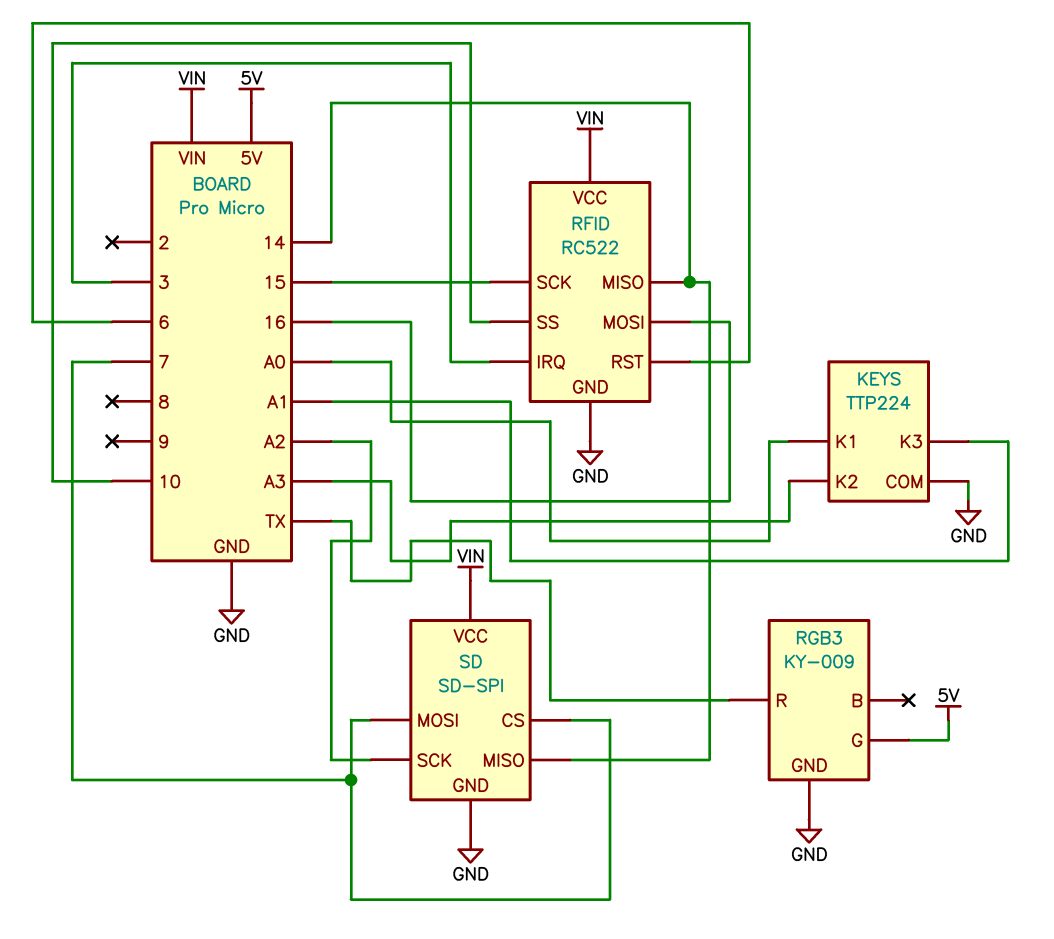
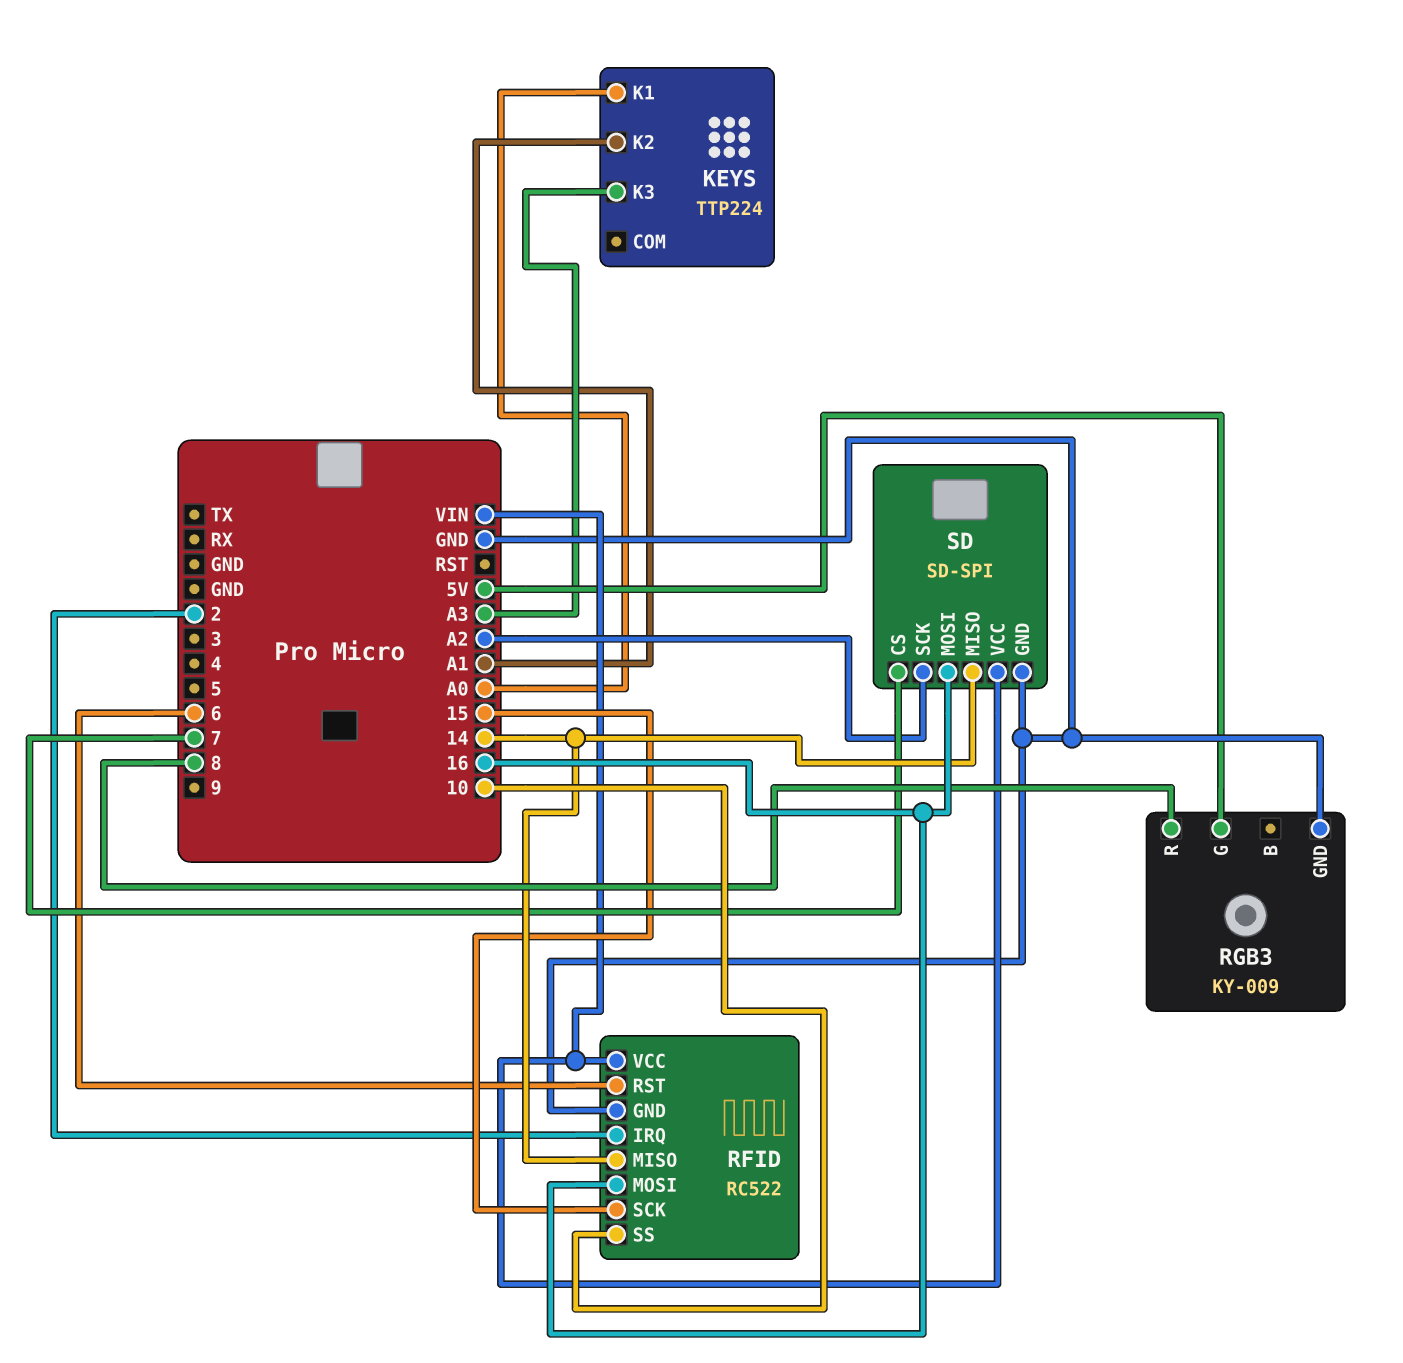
KEYS pin COM: GND -> none
KEYS pin K2: A3 -> A1
KEYS pin K3: A1 -> A3
RFID pin IRQ: 3 -> 2
RGB3 pin R: TX -> 8
SD pin MOSI: 7 -> 16

